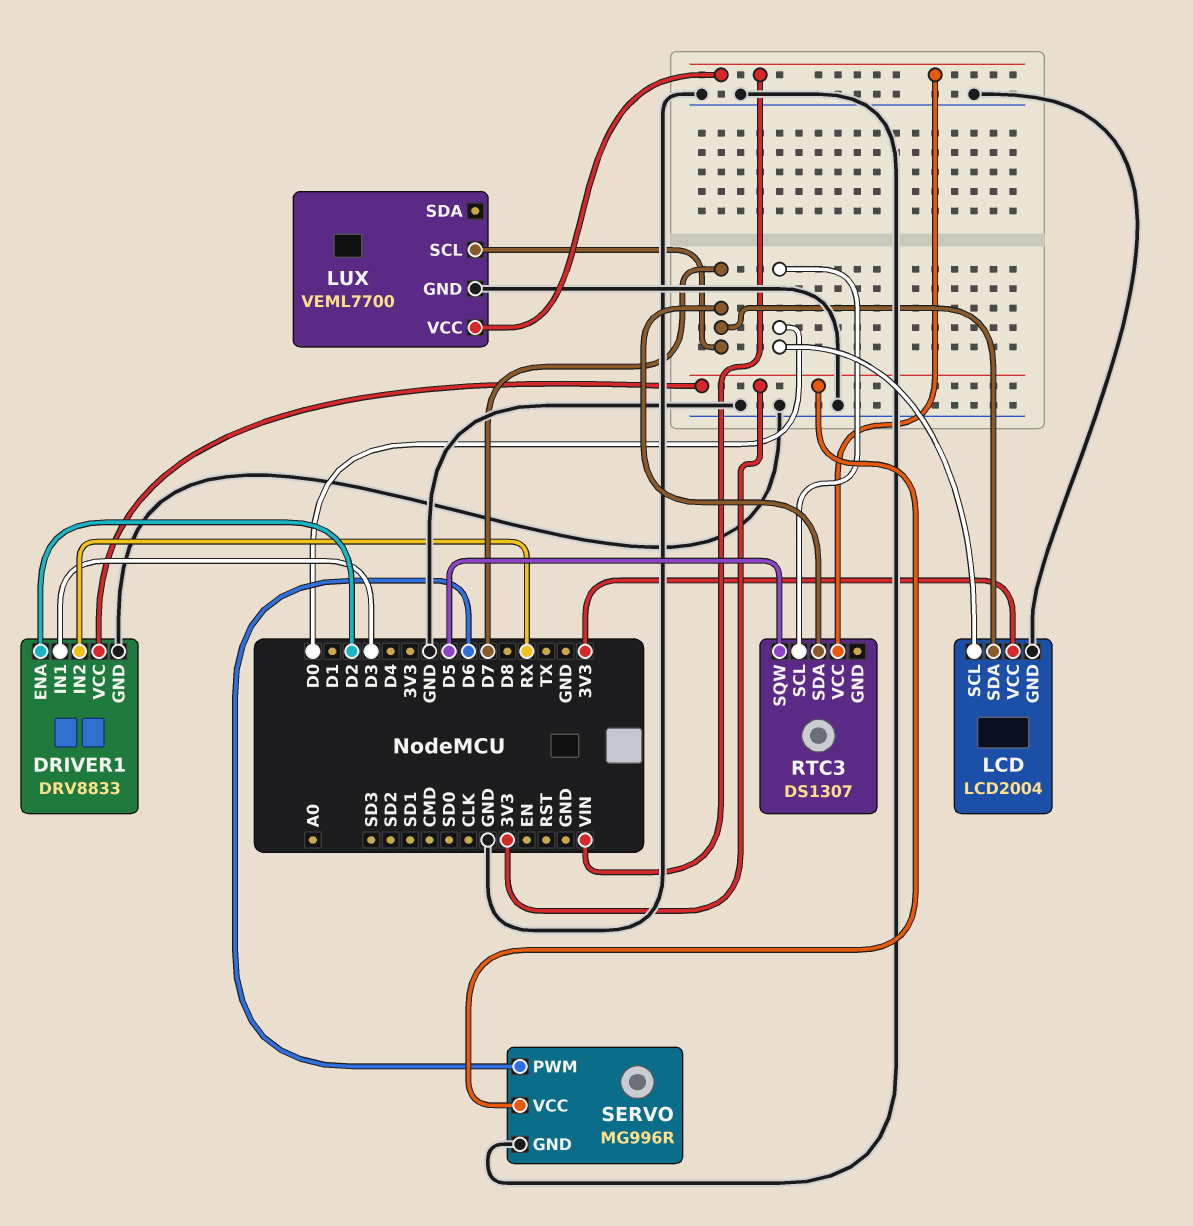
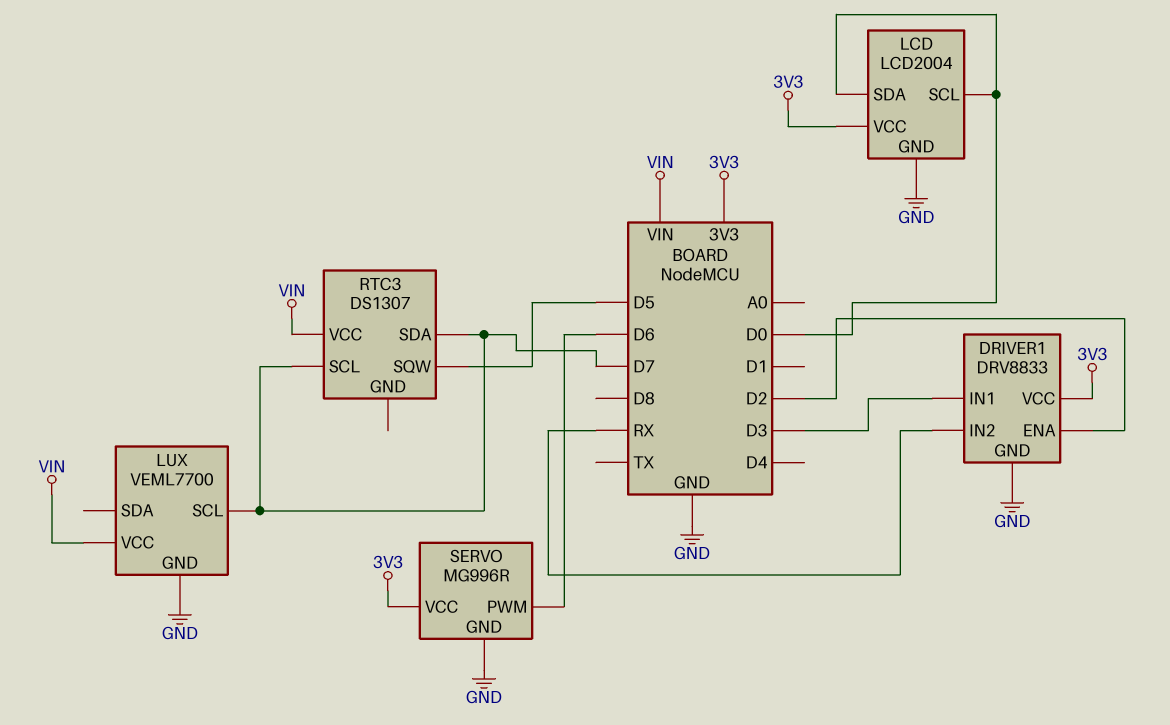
LCD pin SDA: D7 -> D0
RTC3 pin SCL: D0 -> D7

